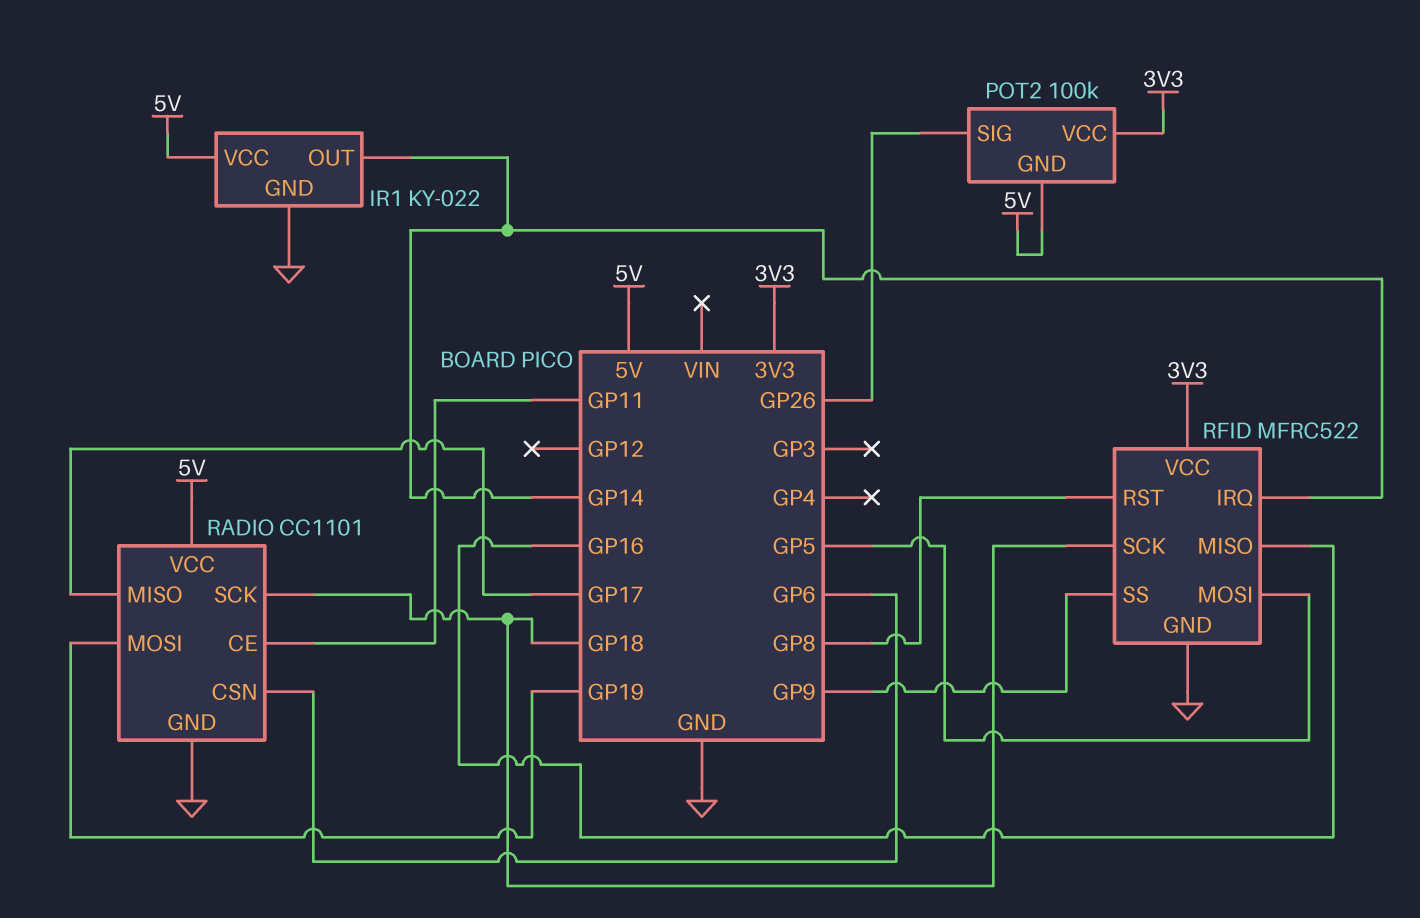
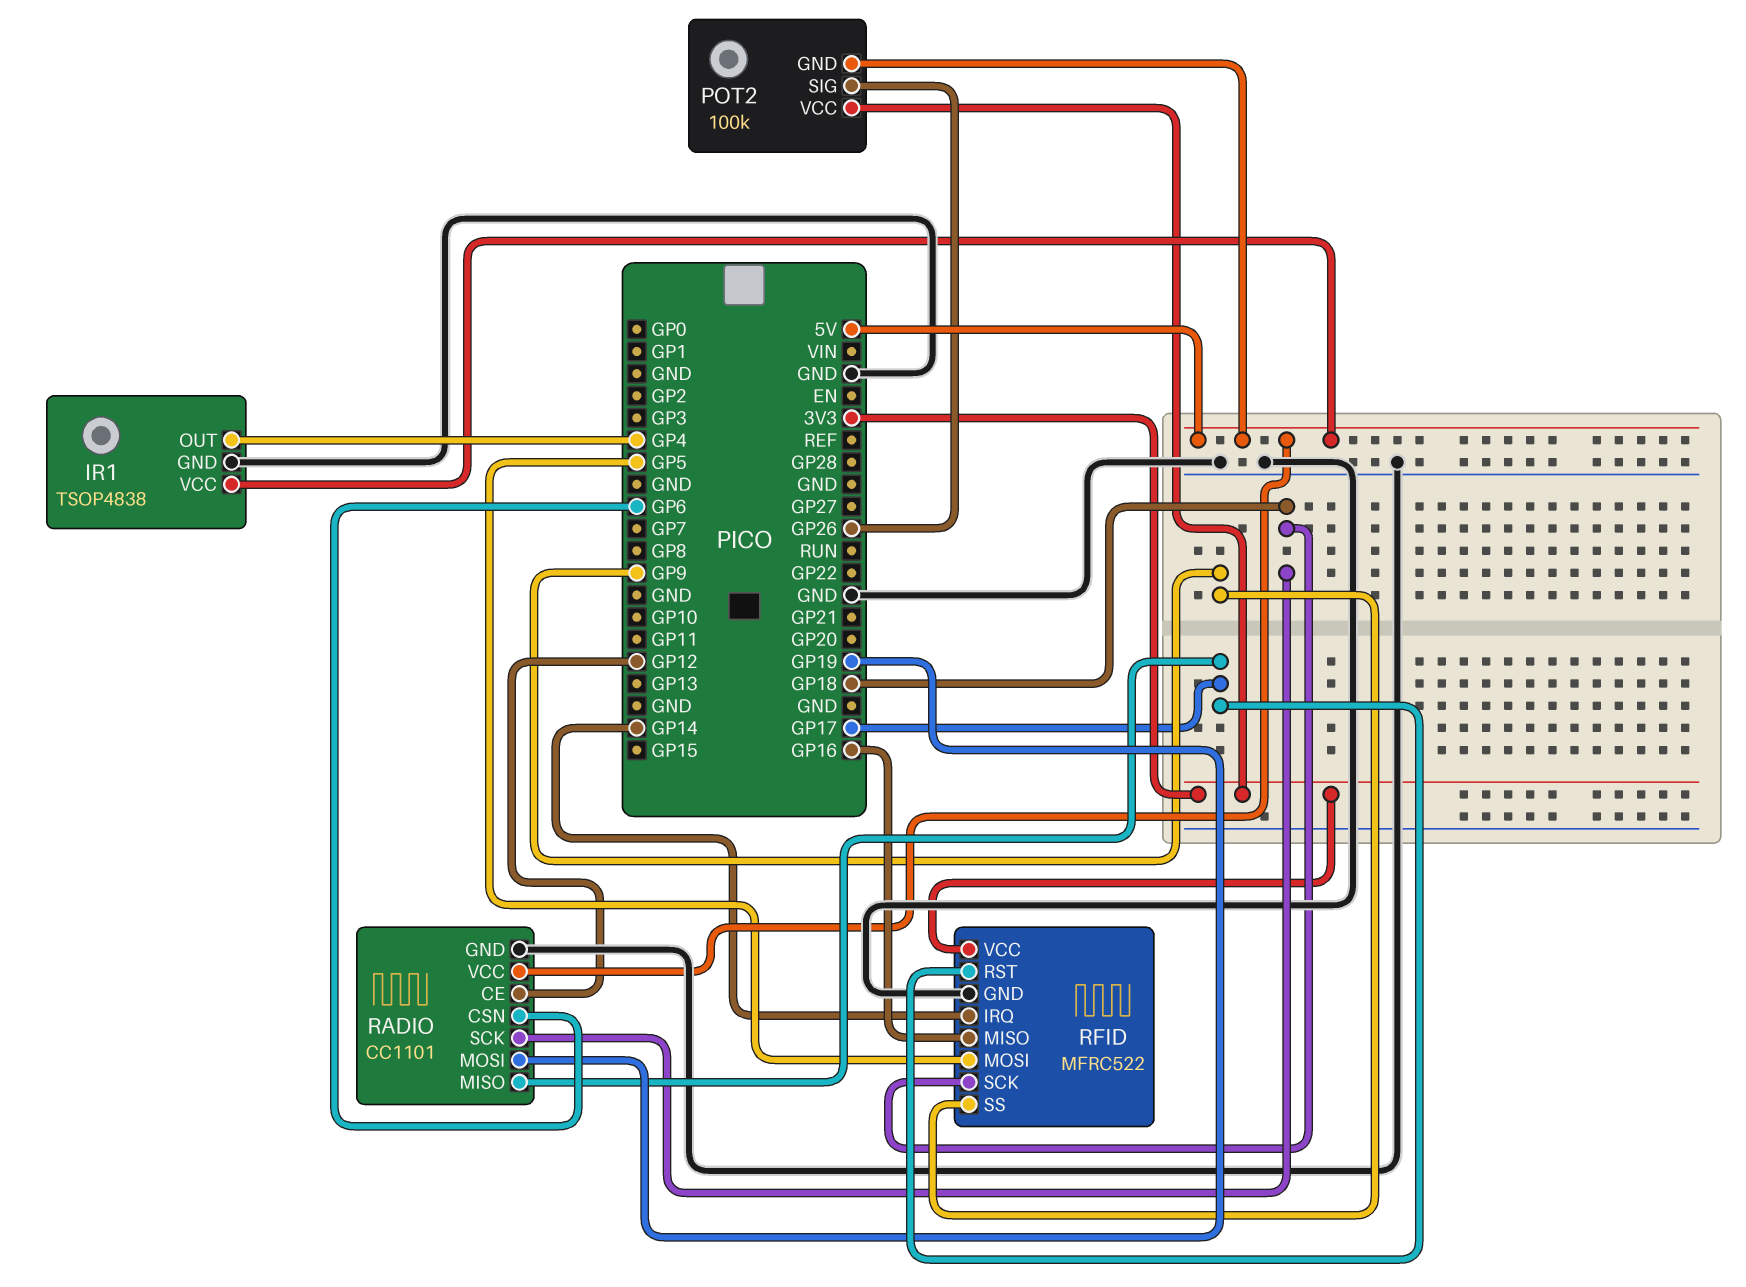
IR1: KY-022 -> TSOP4838
IR1 pin OUT: GP14 -> GP4
RADIO pin CE: GP11 -> GP12
RFID pin RST: GP8 -> GP17

